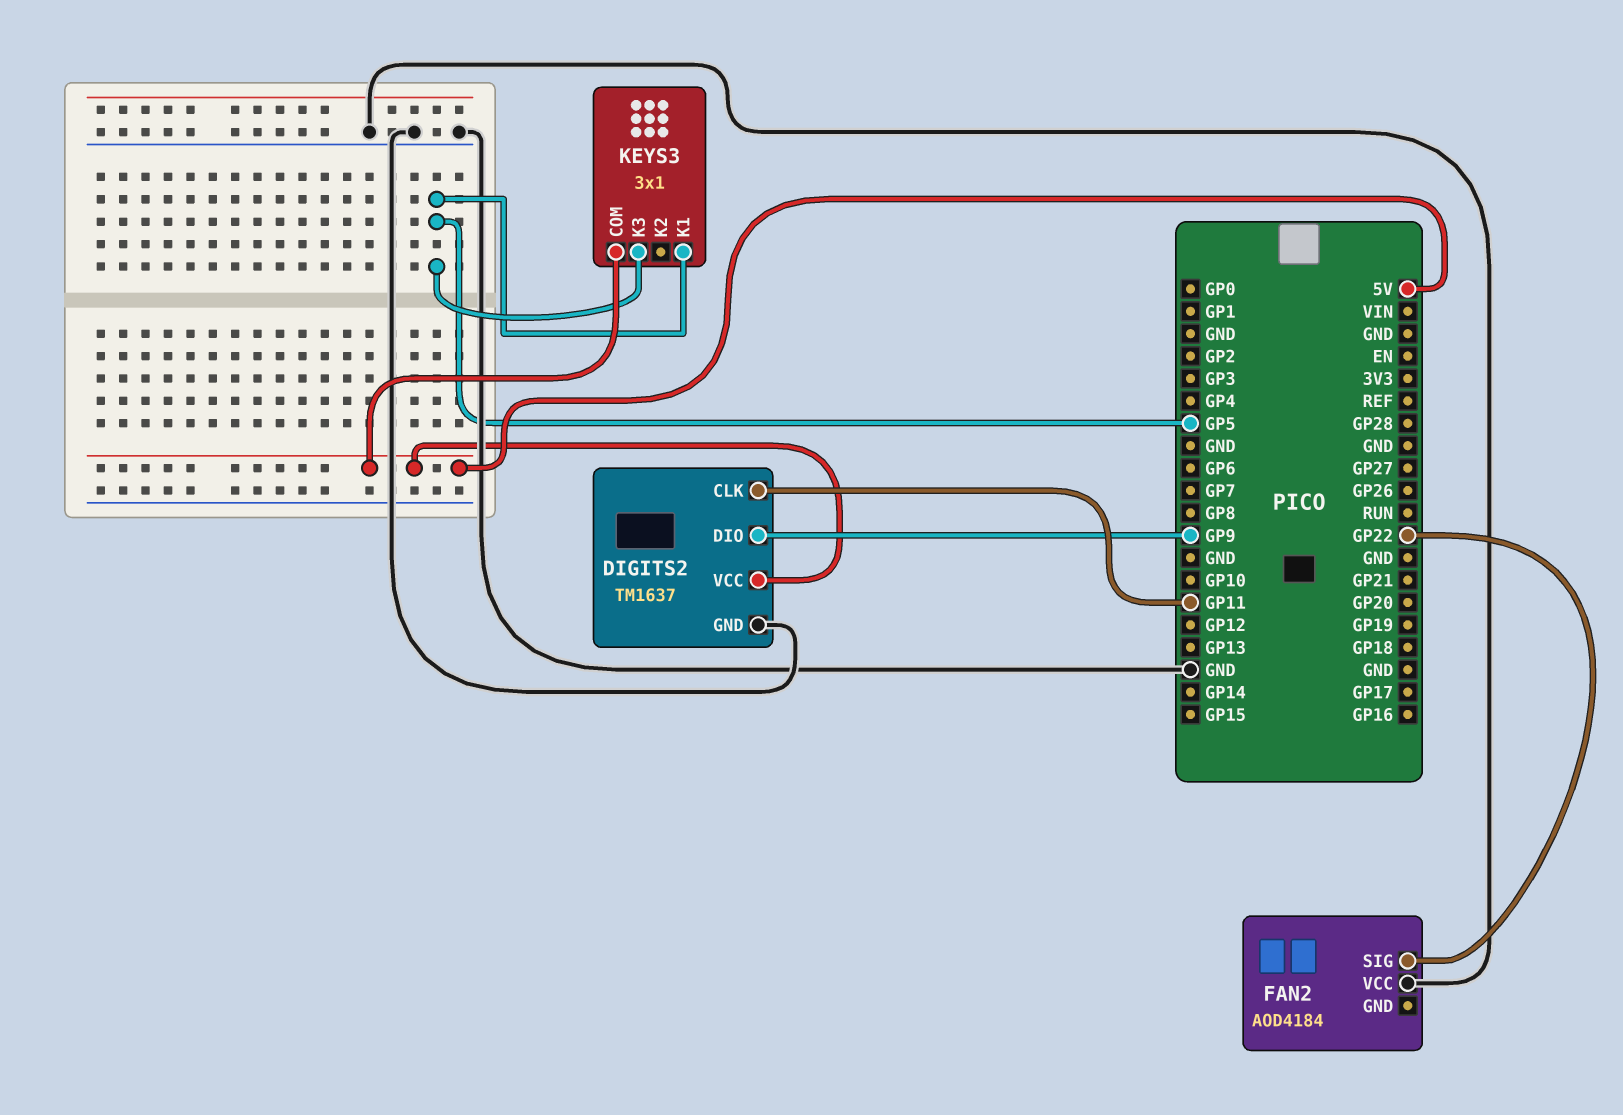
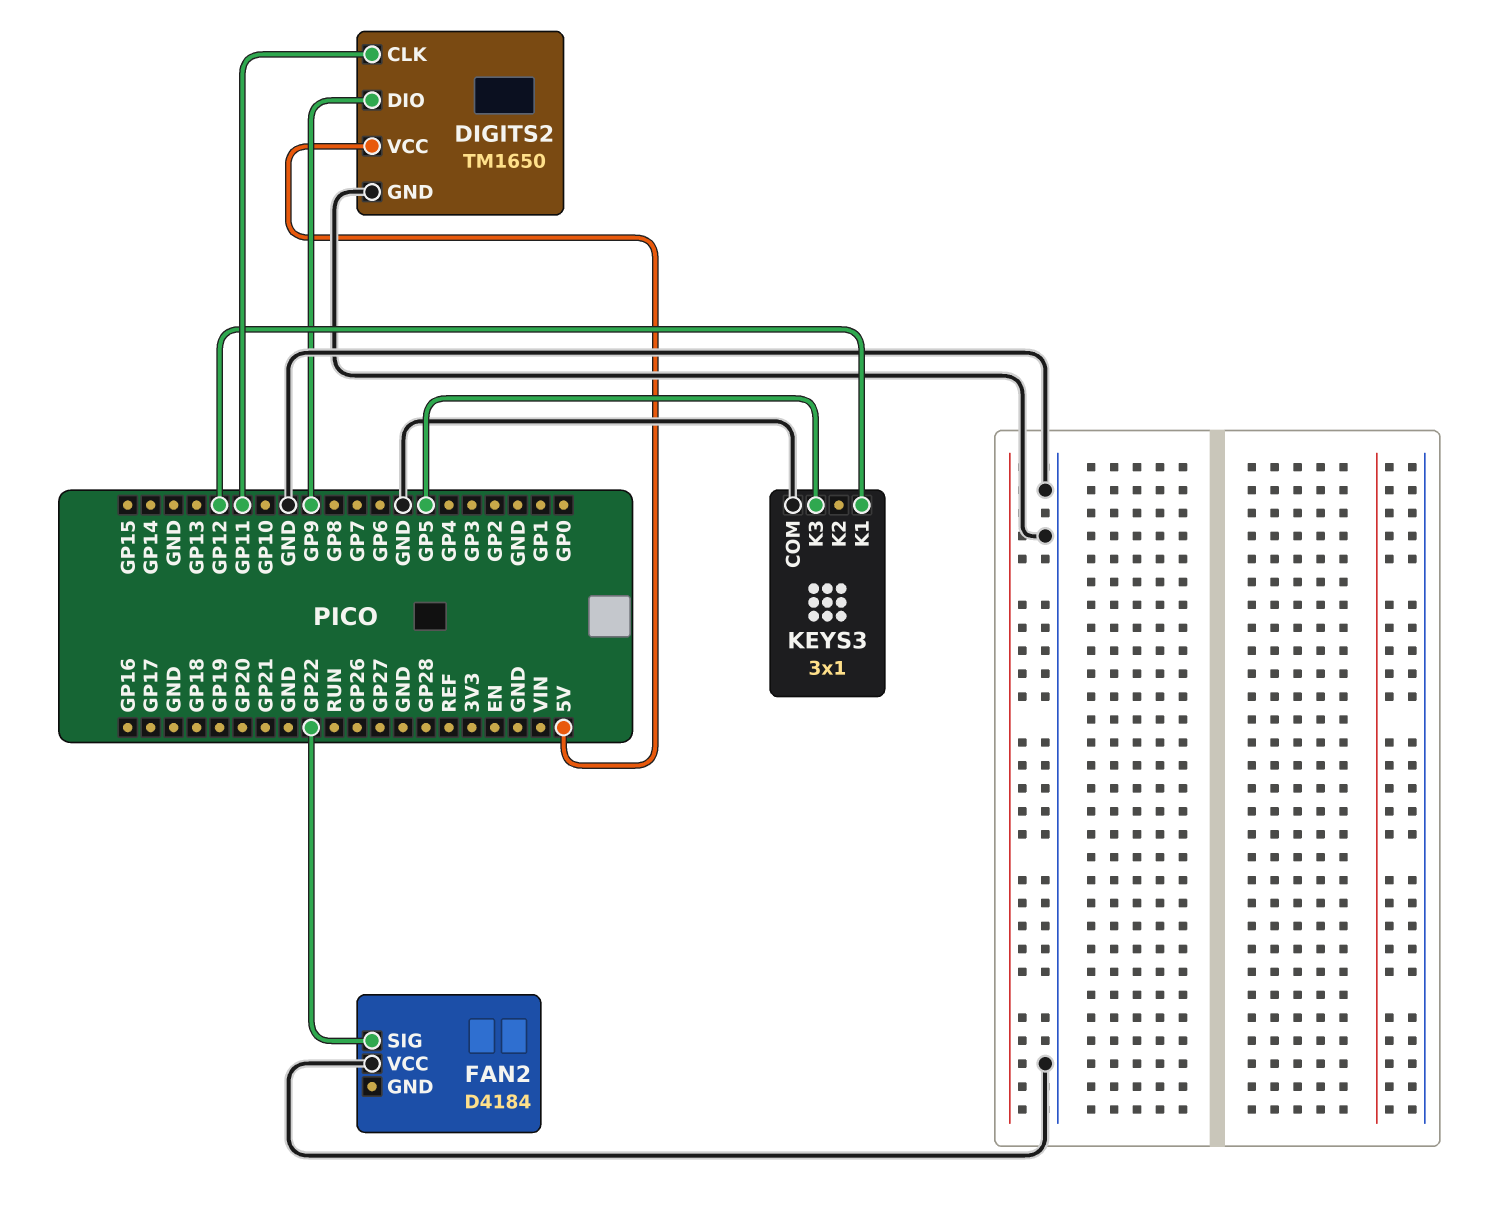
DIGITS2: TM1637 -> TM1650
FAN2: AOD4184 -> D4184
KEYS3 pin COM: 5V -> GND
KEYS3 pin K1: GP5 -> GP12

